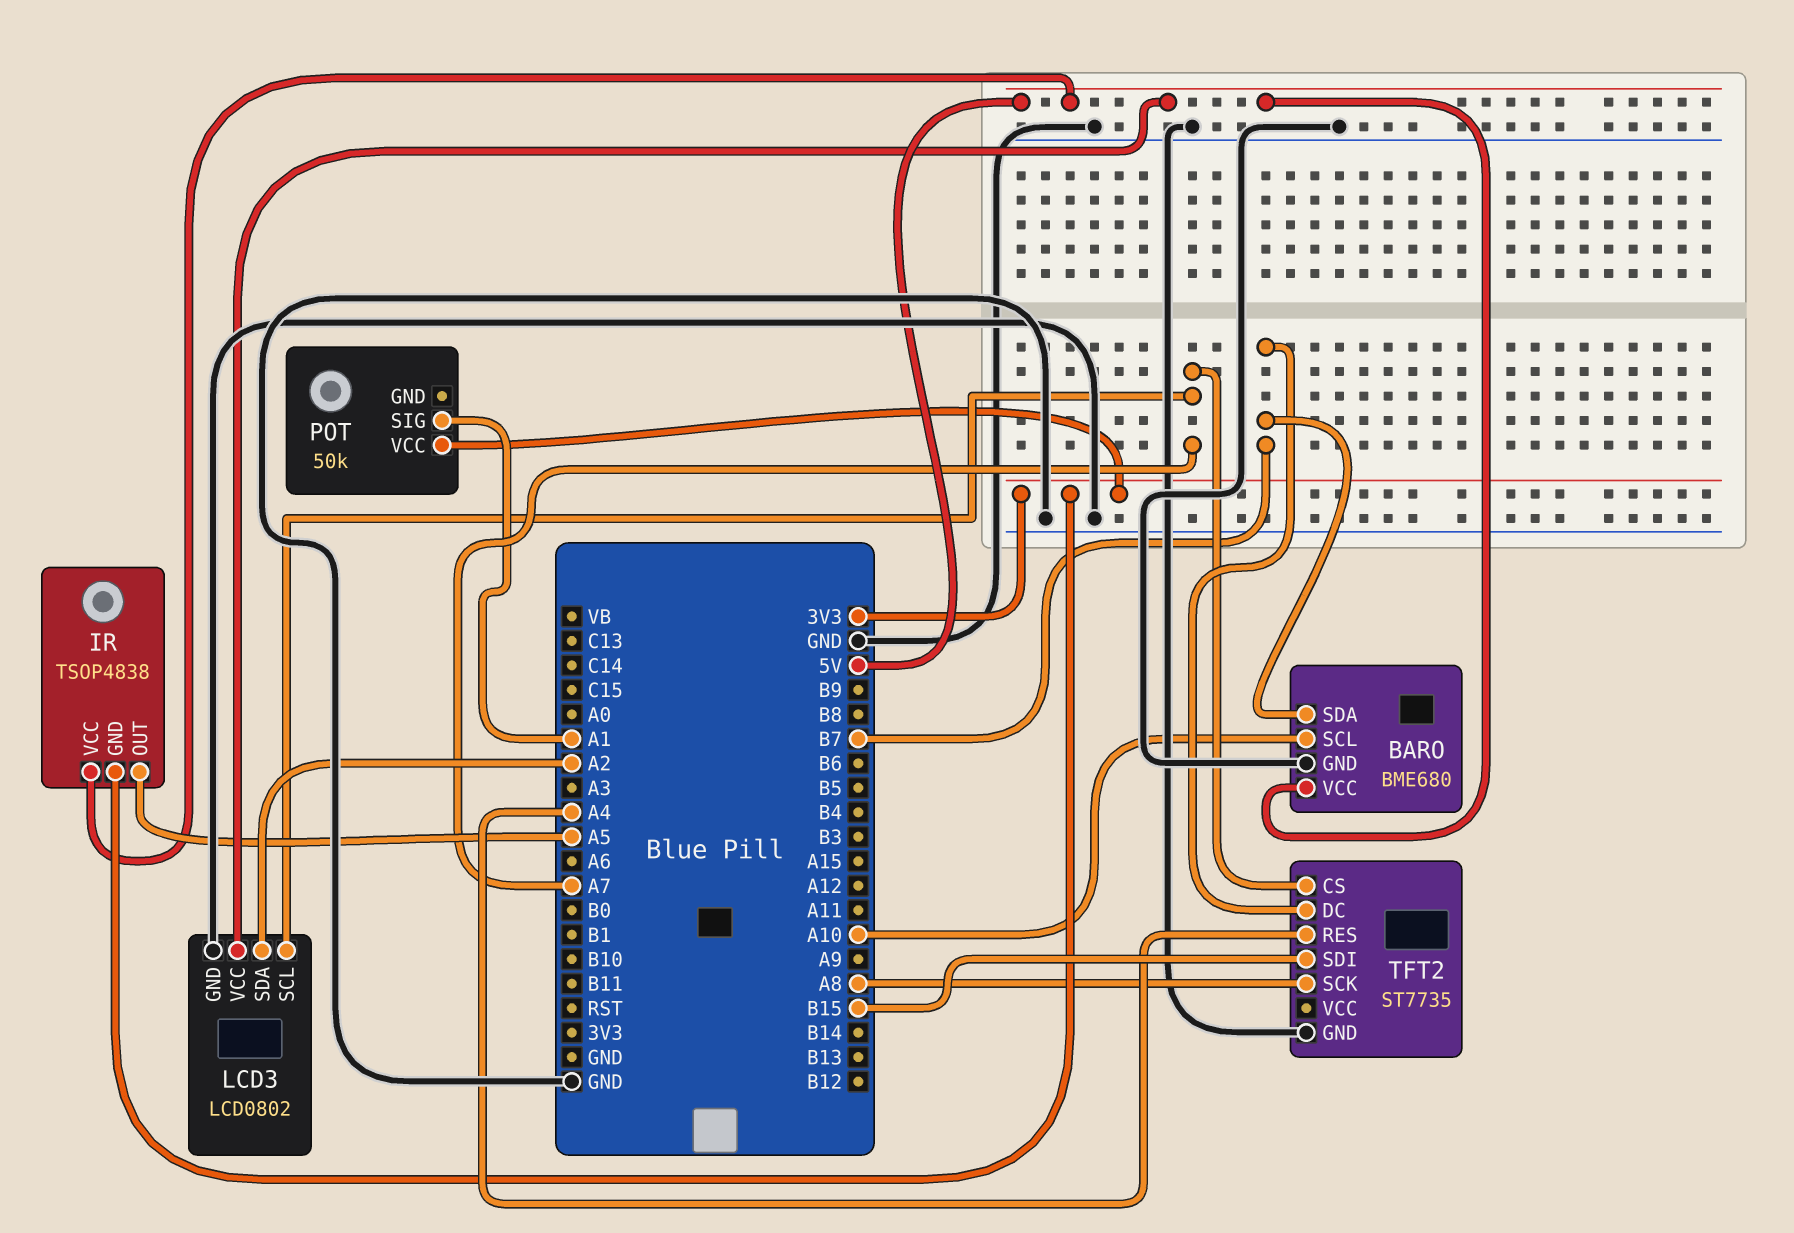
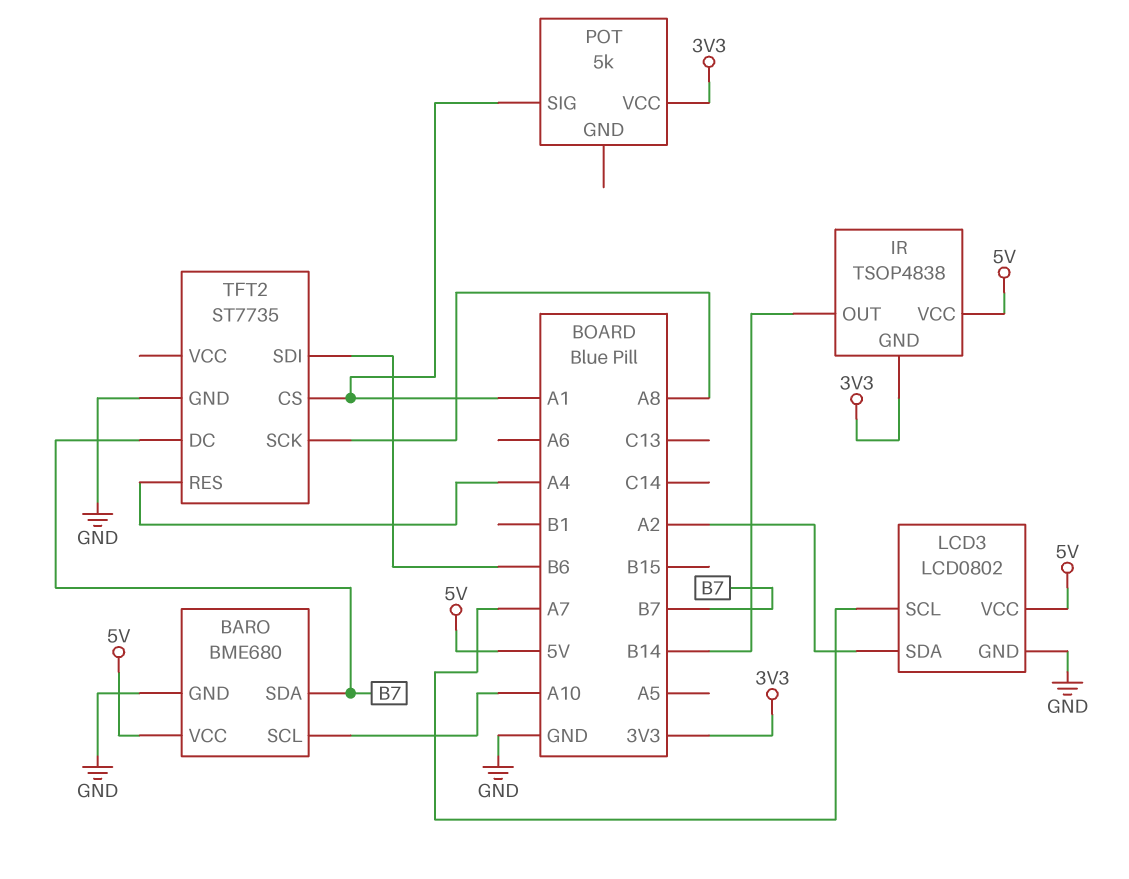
IR pin OUT: A5 -> B14
POT: 50k -> 5k
TFT2 pin CS: A7 -> A1
TFT2 pin SDI: B15 -> B6

